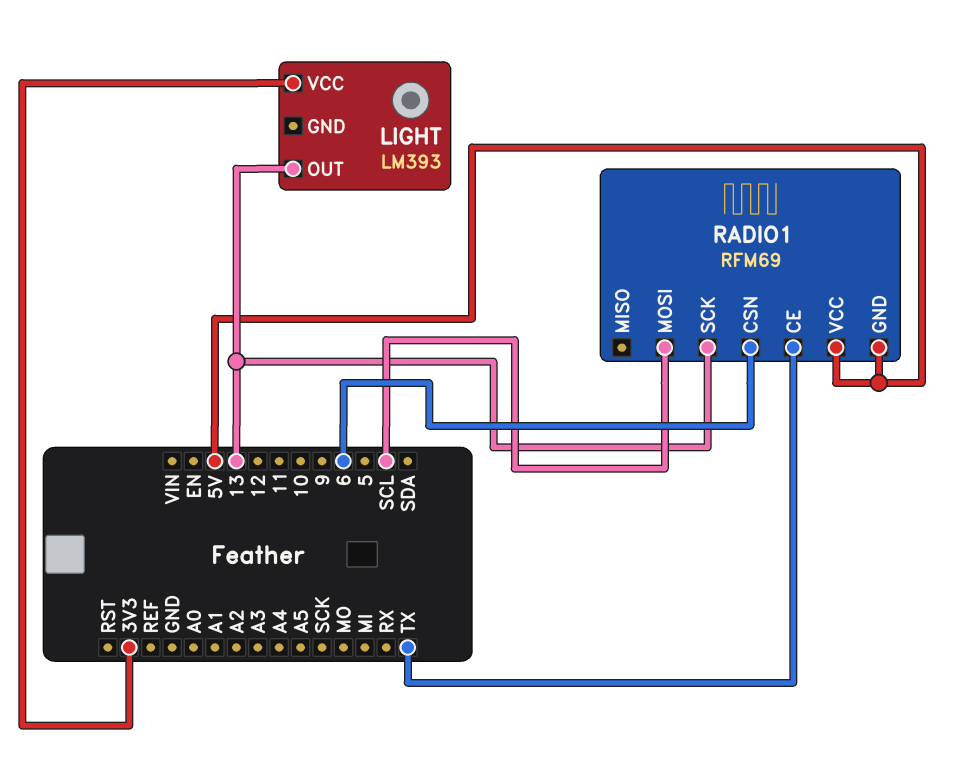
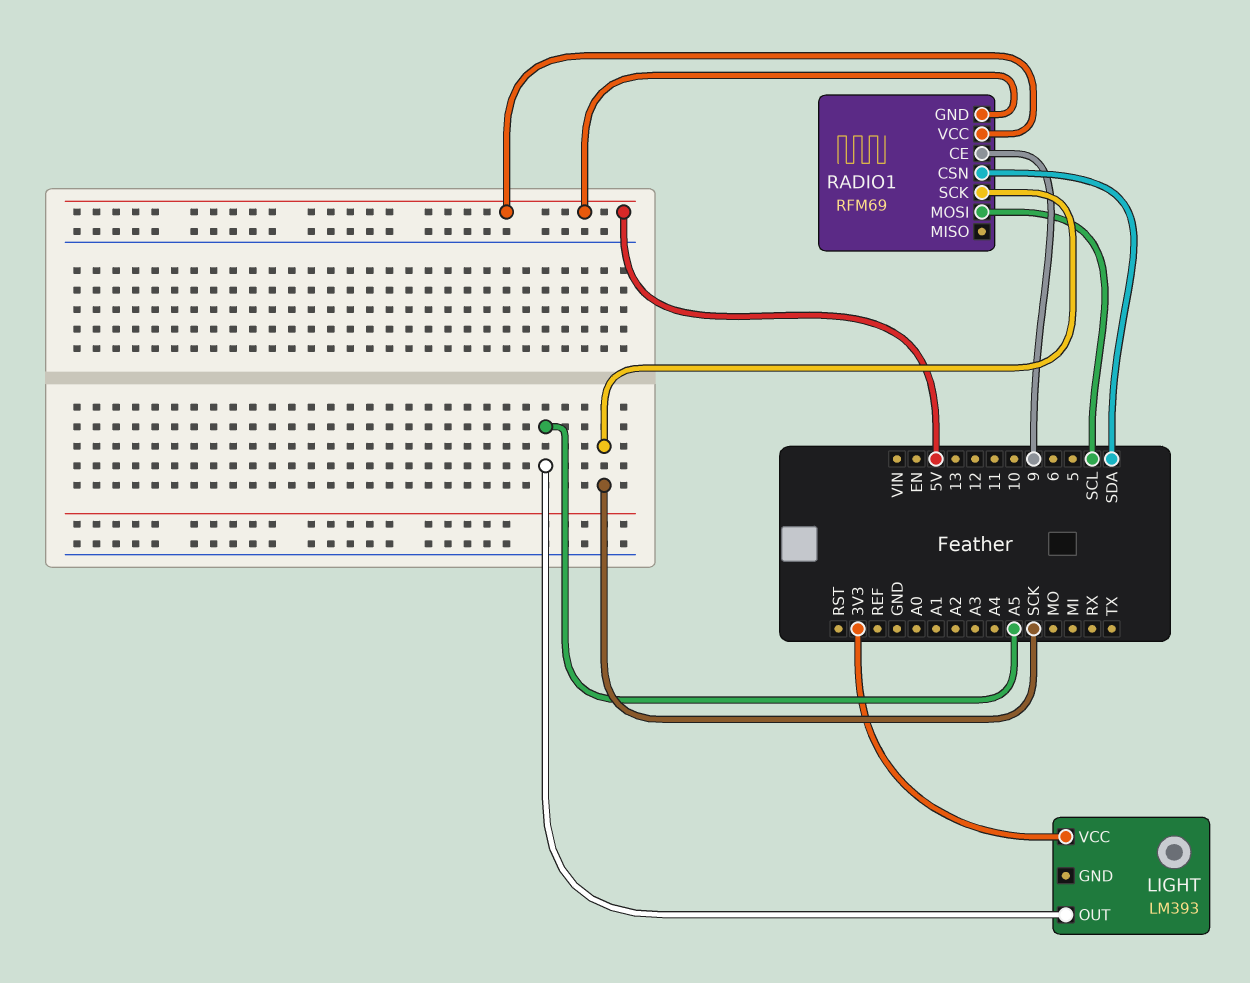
LIGHT pin OUT: 13 -> A5
RADIO1 pin CE: TX -> 9
RADIO1 pin CSN: 6 -> SDA
RADIO1 pin SCK: 13 -> SCK

